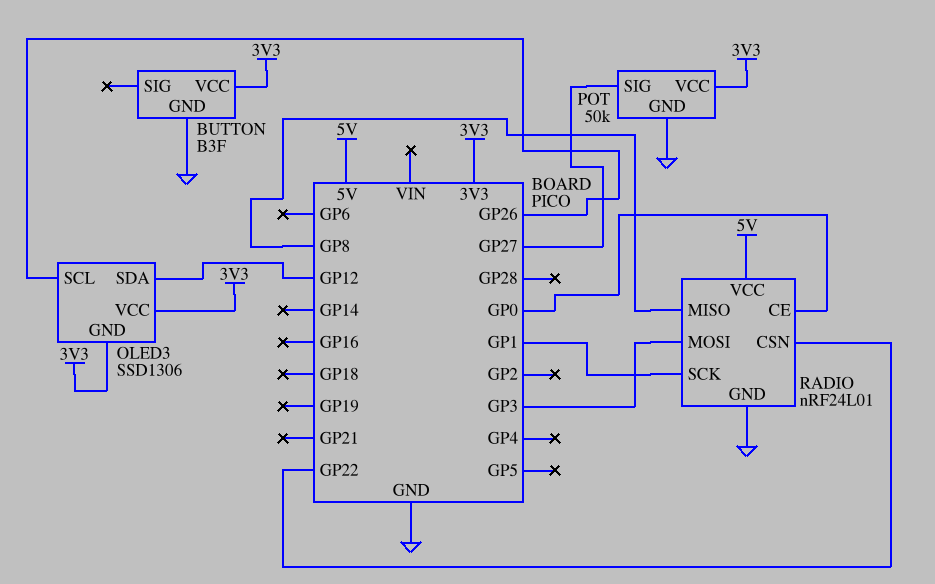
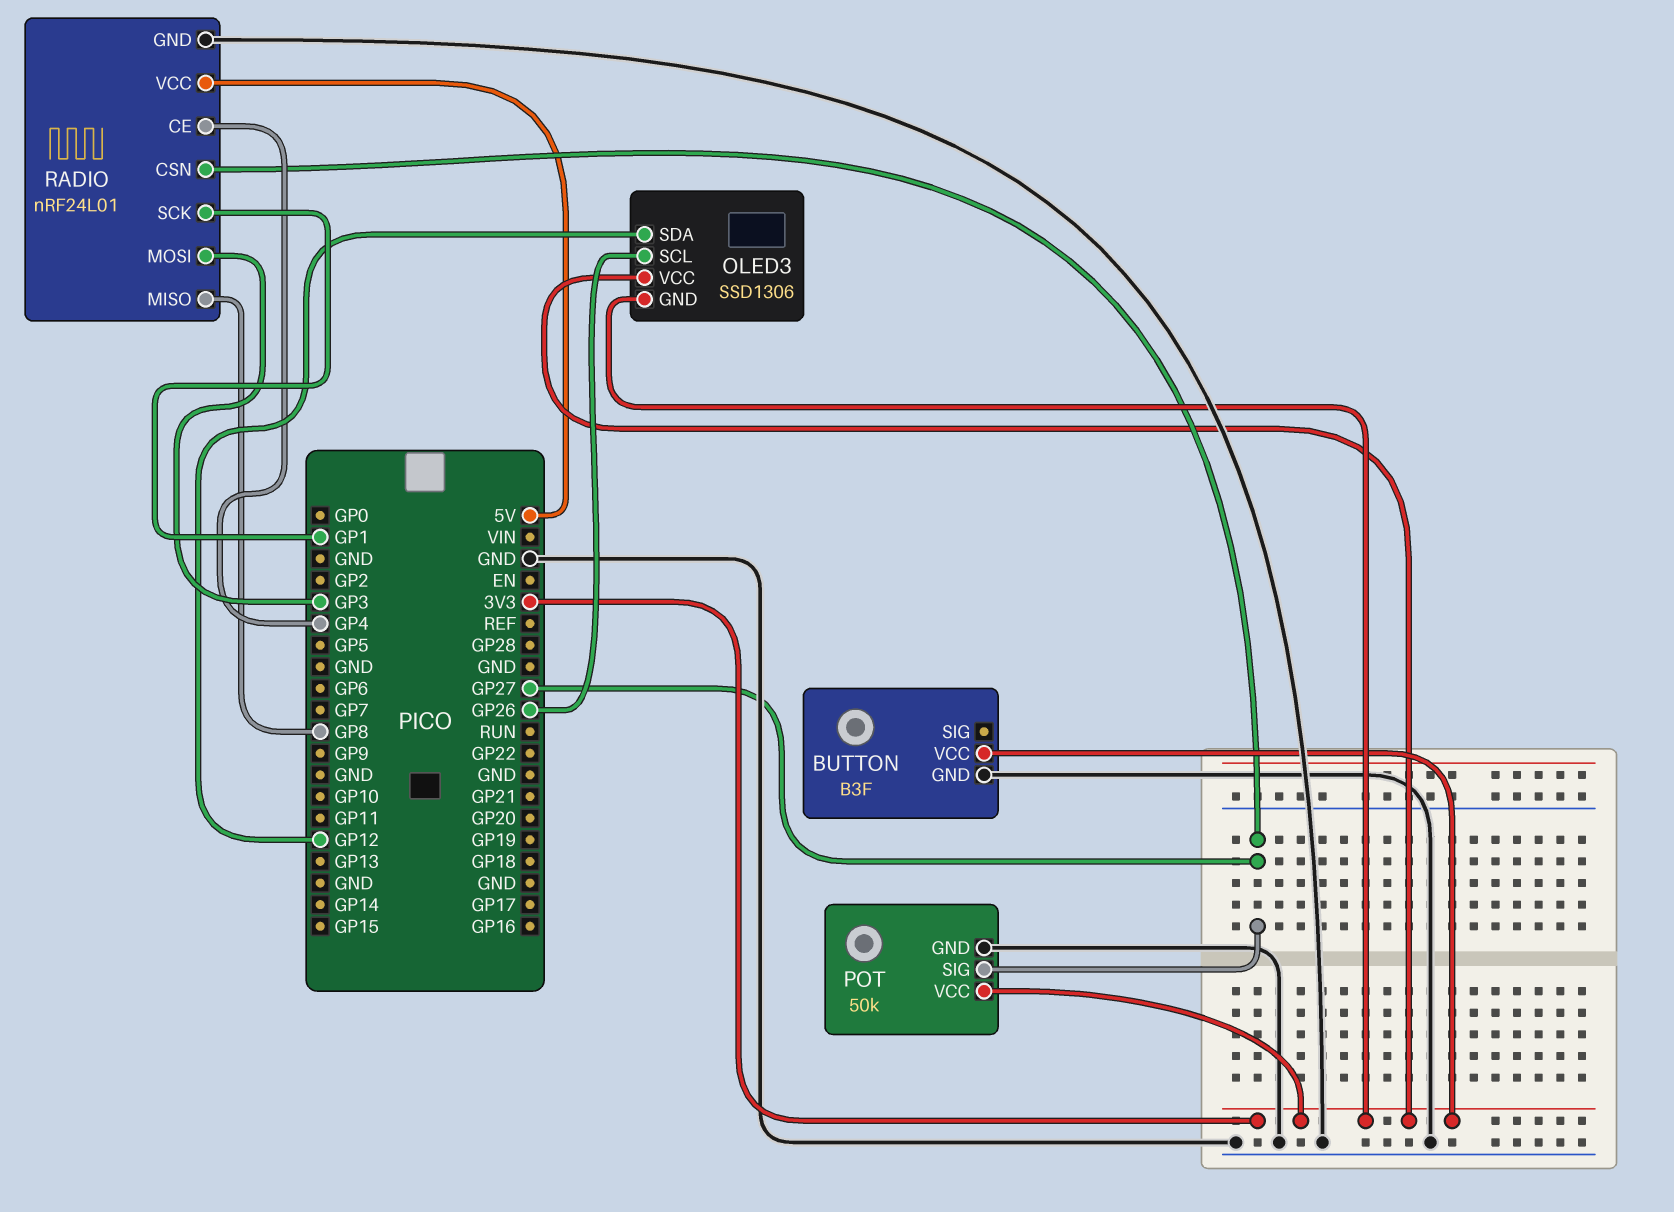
RADIO pin CE: GP0 -> GP4
RADIO pin CSN: GP22 -> GP27

